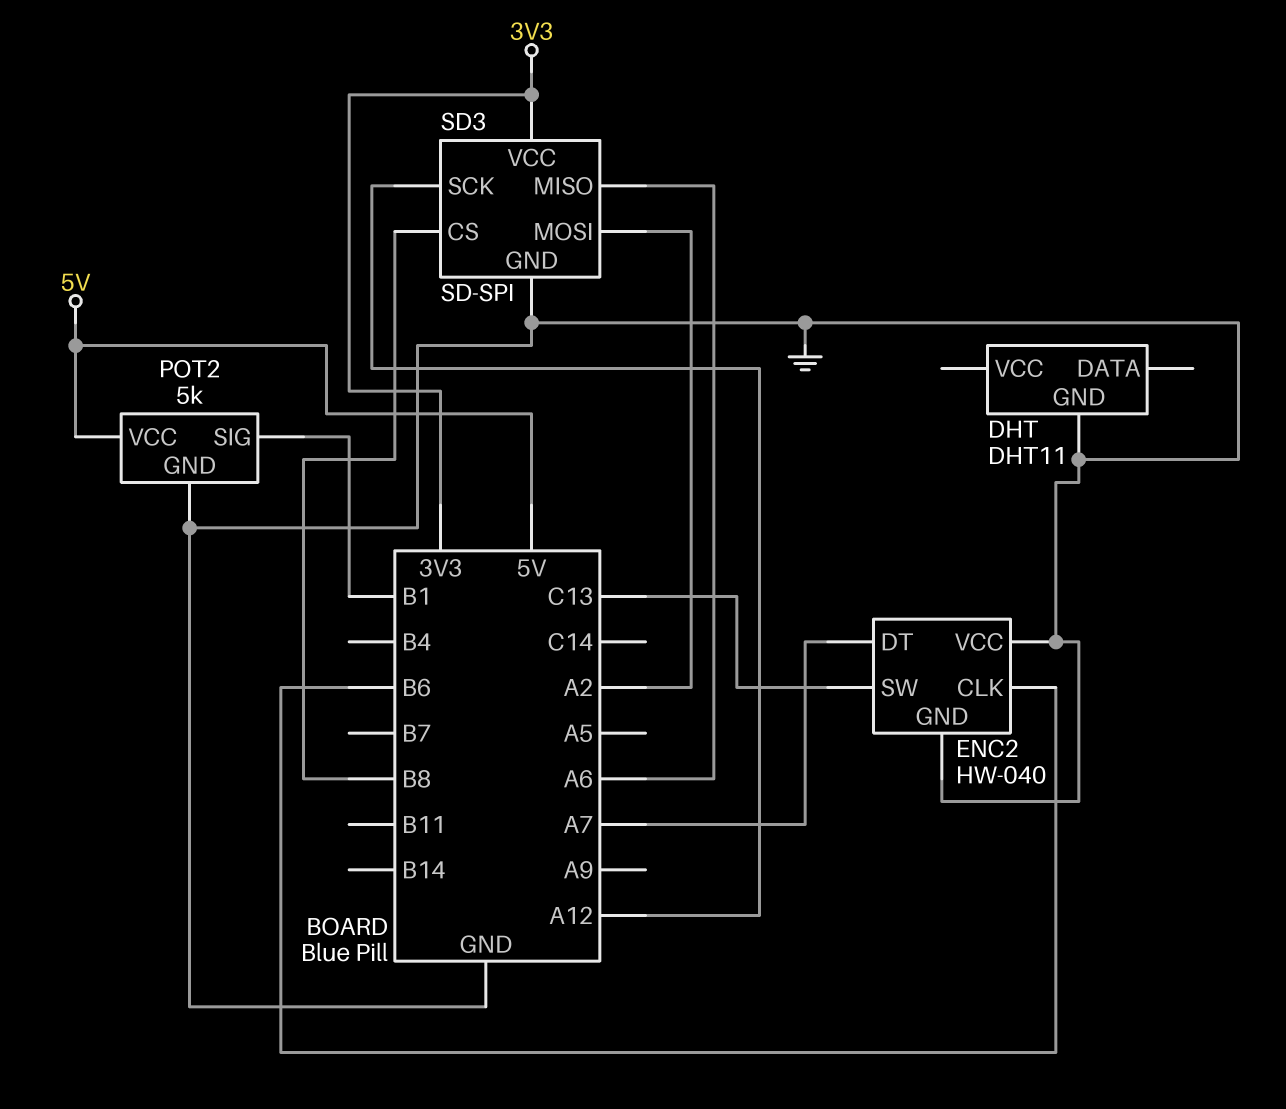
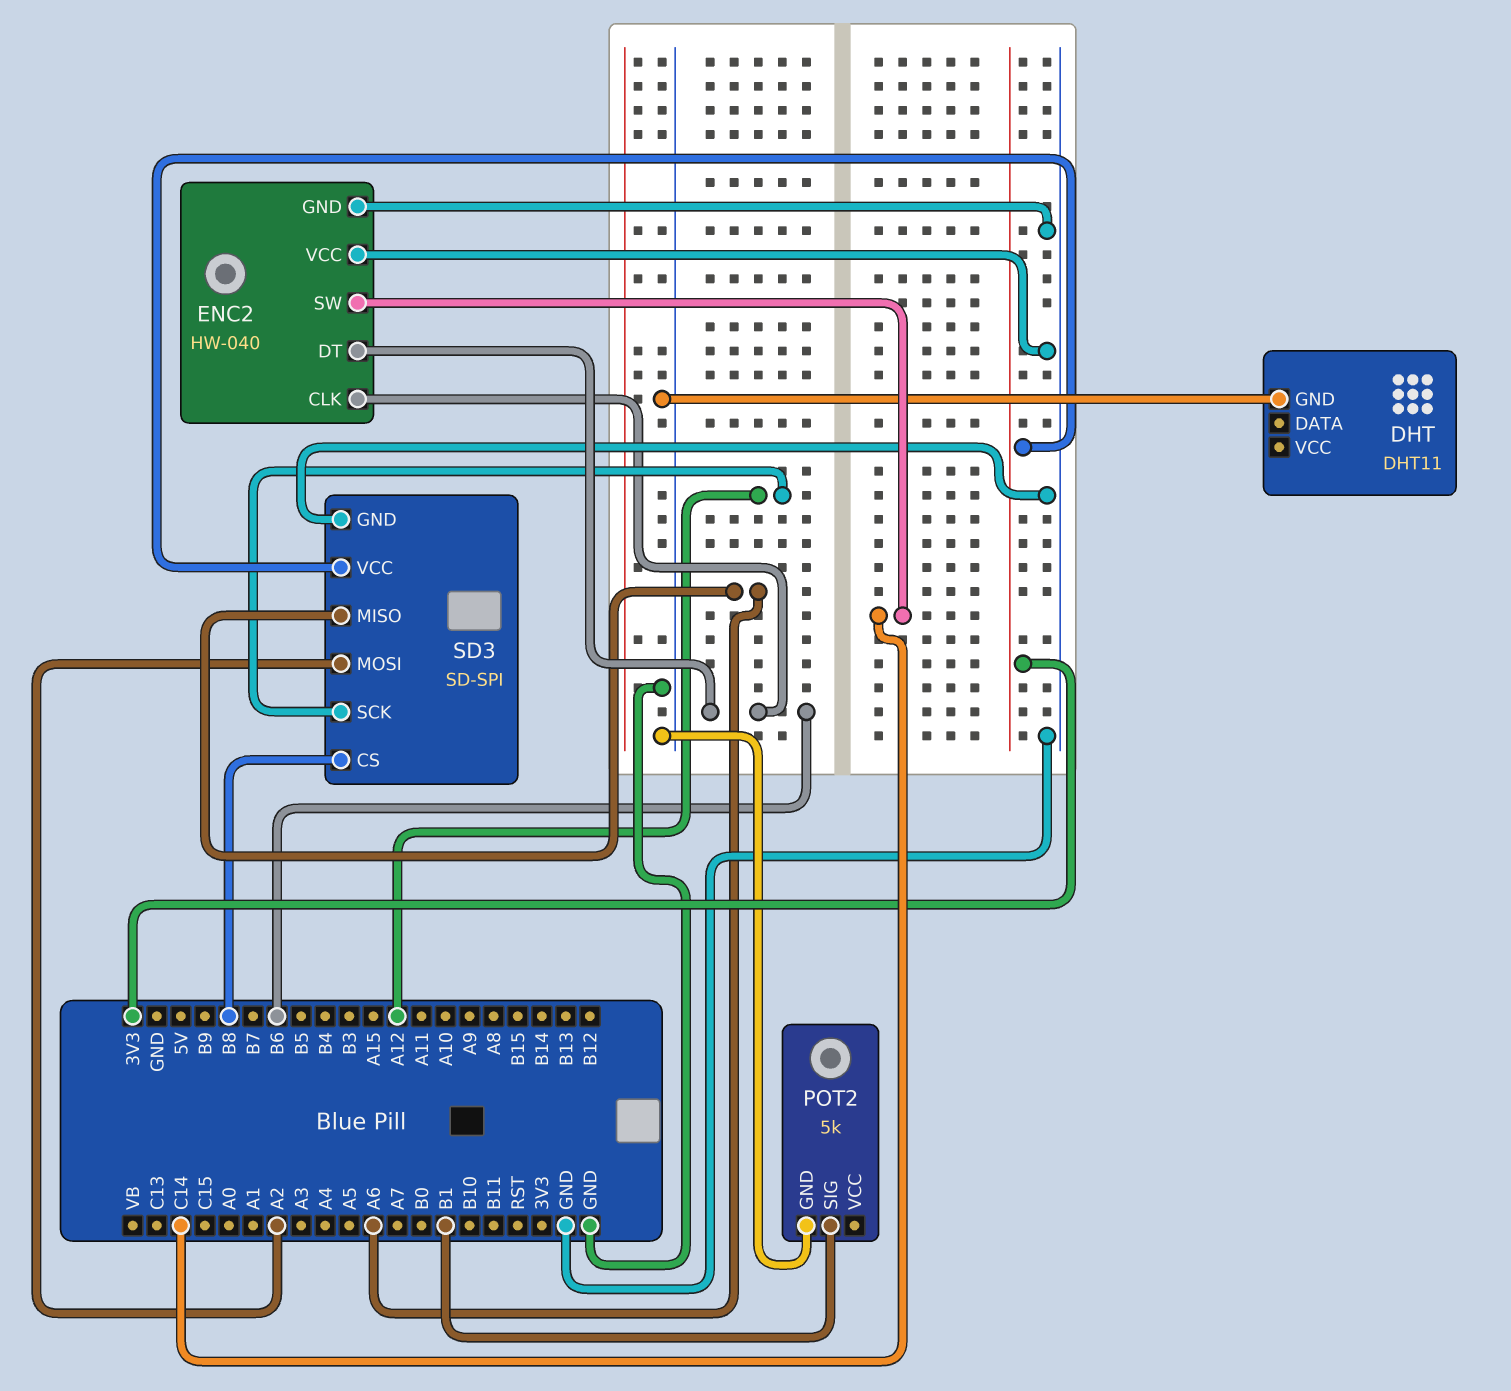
ENC2 pin DT: A7 -> B6
ENC2 pin SW: C13 -> C14
POT2 pin VCC: 5V -> none

